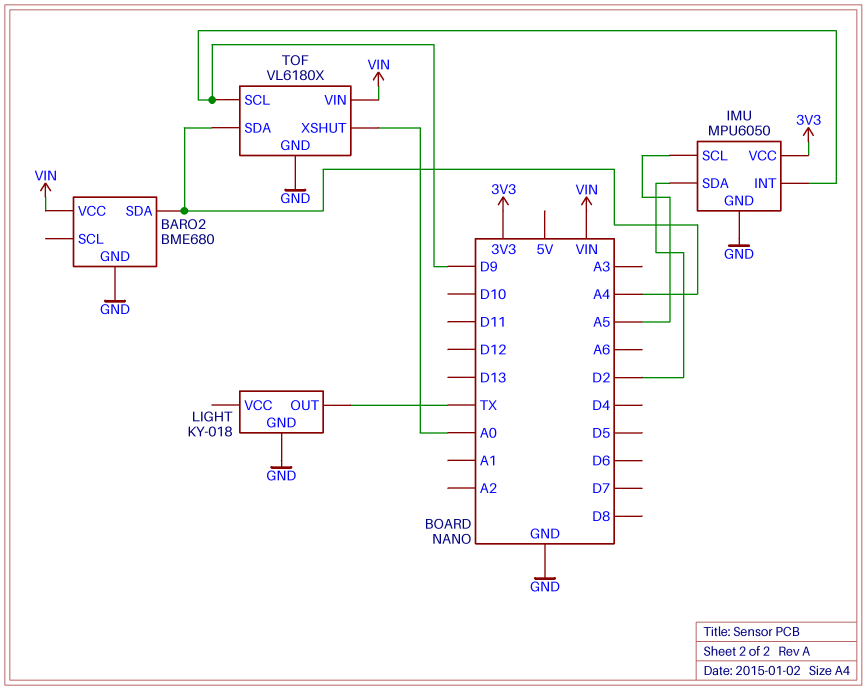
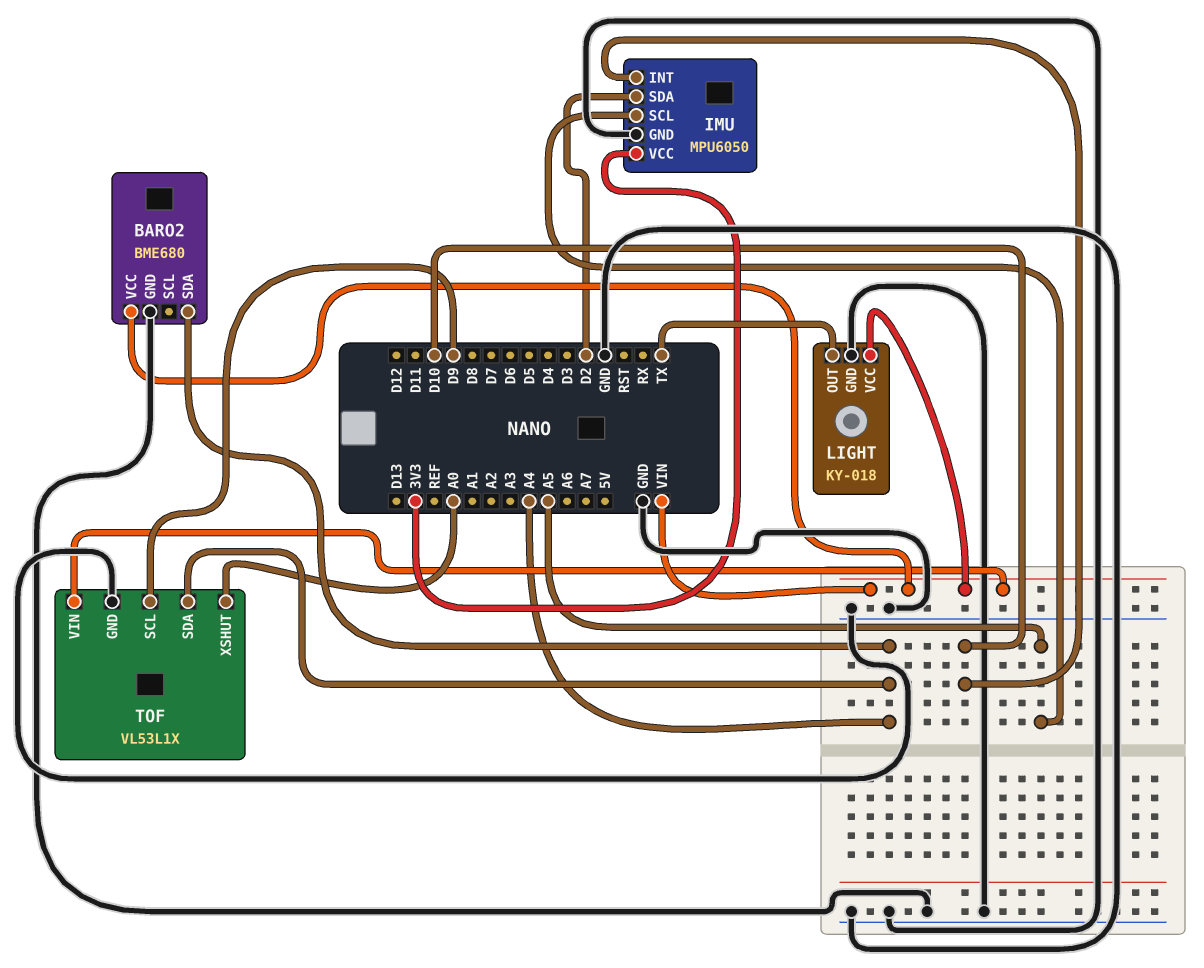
IMU pin INT: D9 -> D10
LIGHT pin VCC: none -> VIN
TOF: VL6180X -> VL53L1X

